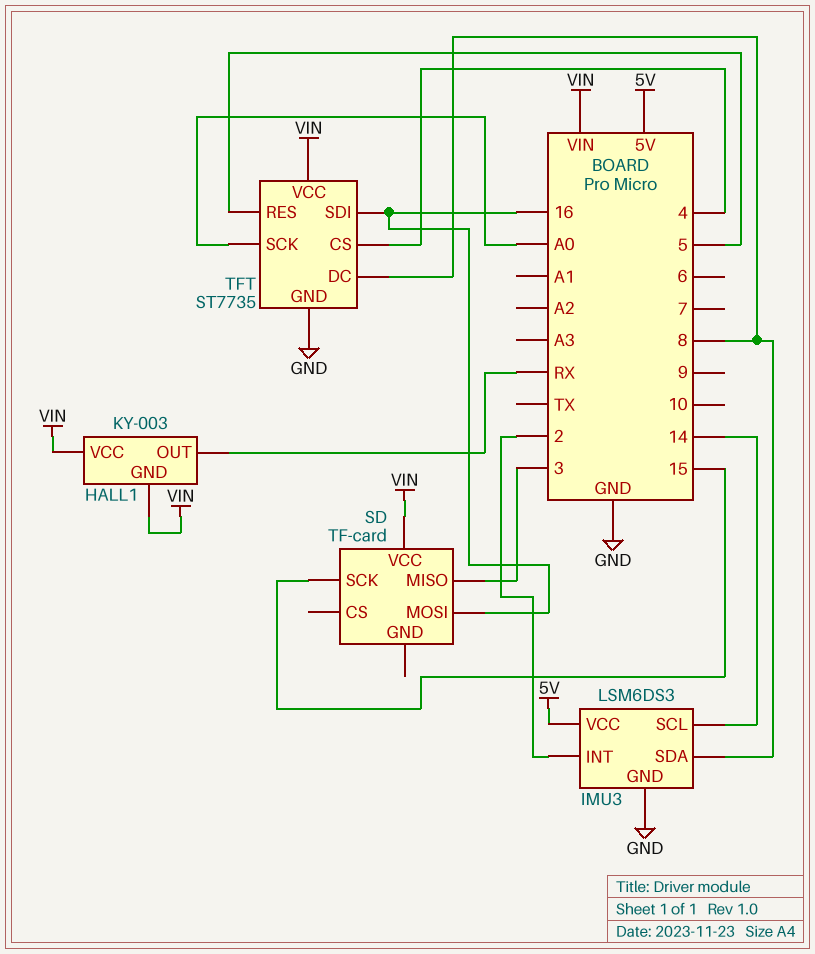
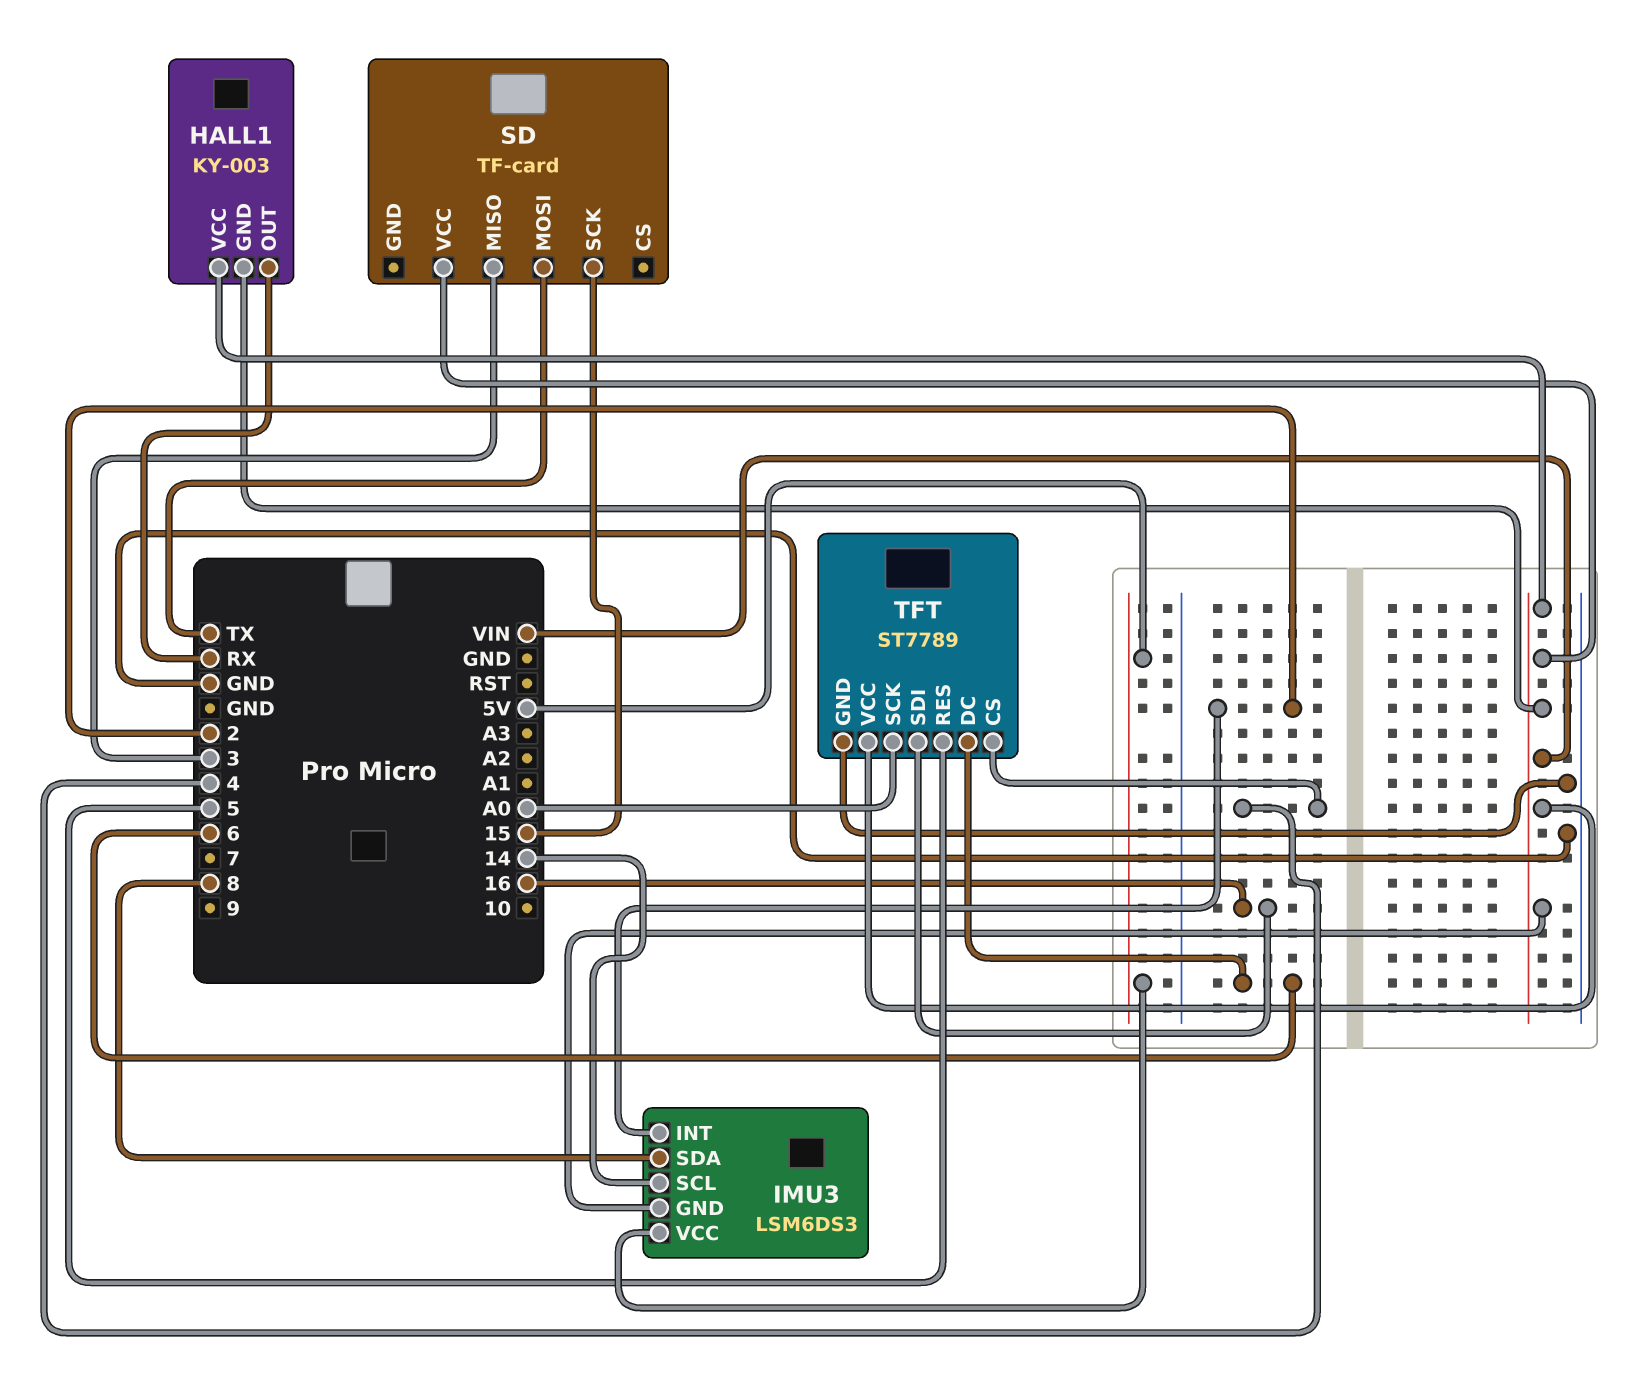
IMU3 pin GND: GND -> VIN
SD pin MOSI: 16 -> TX
TFT: ST7735 -> ST7789
TFT pin DC: 8 -> 6

